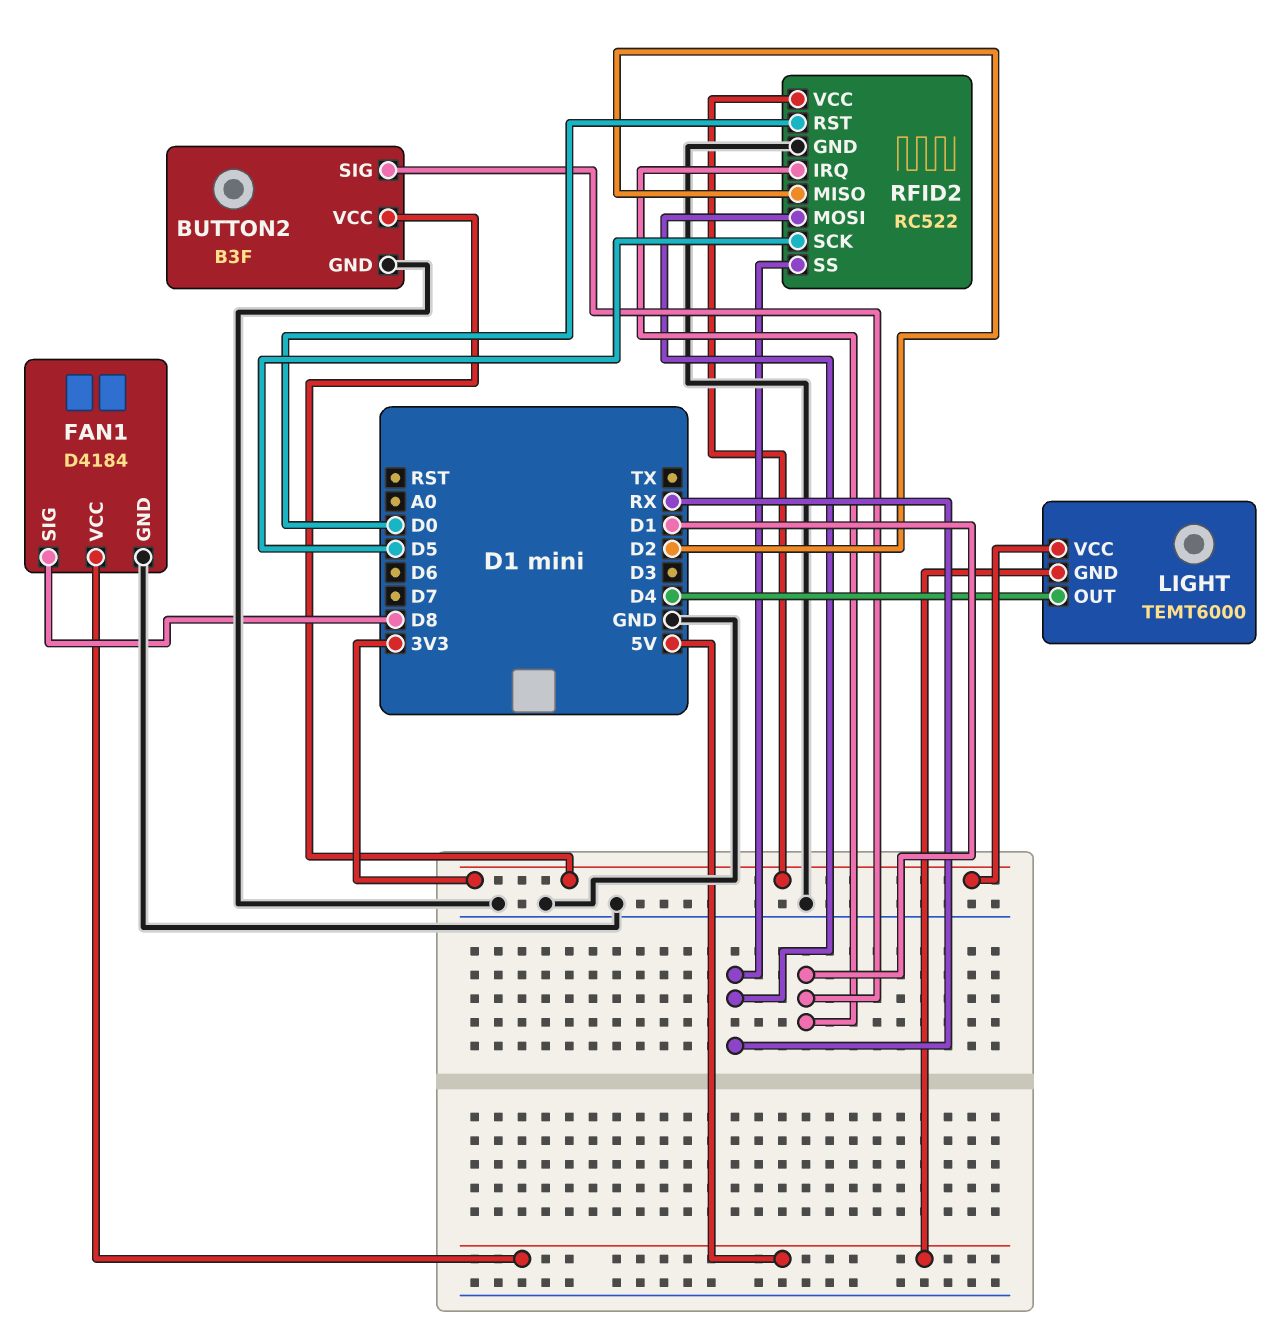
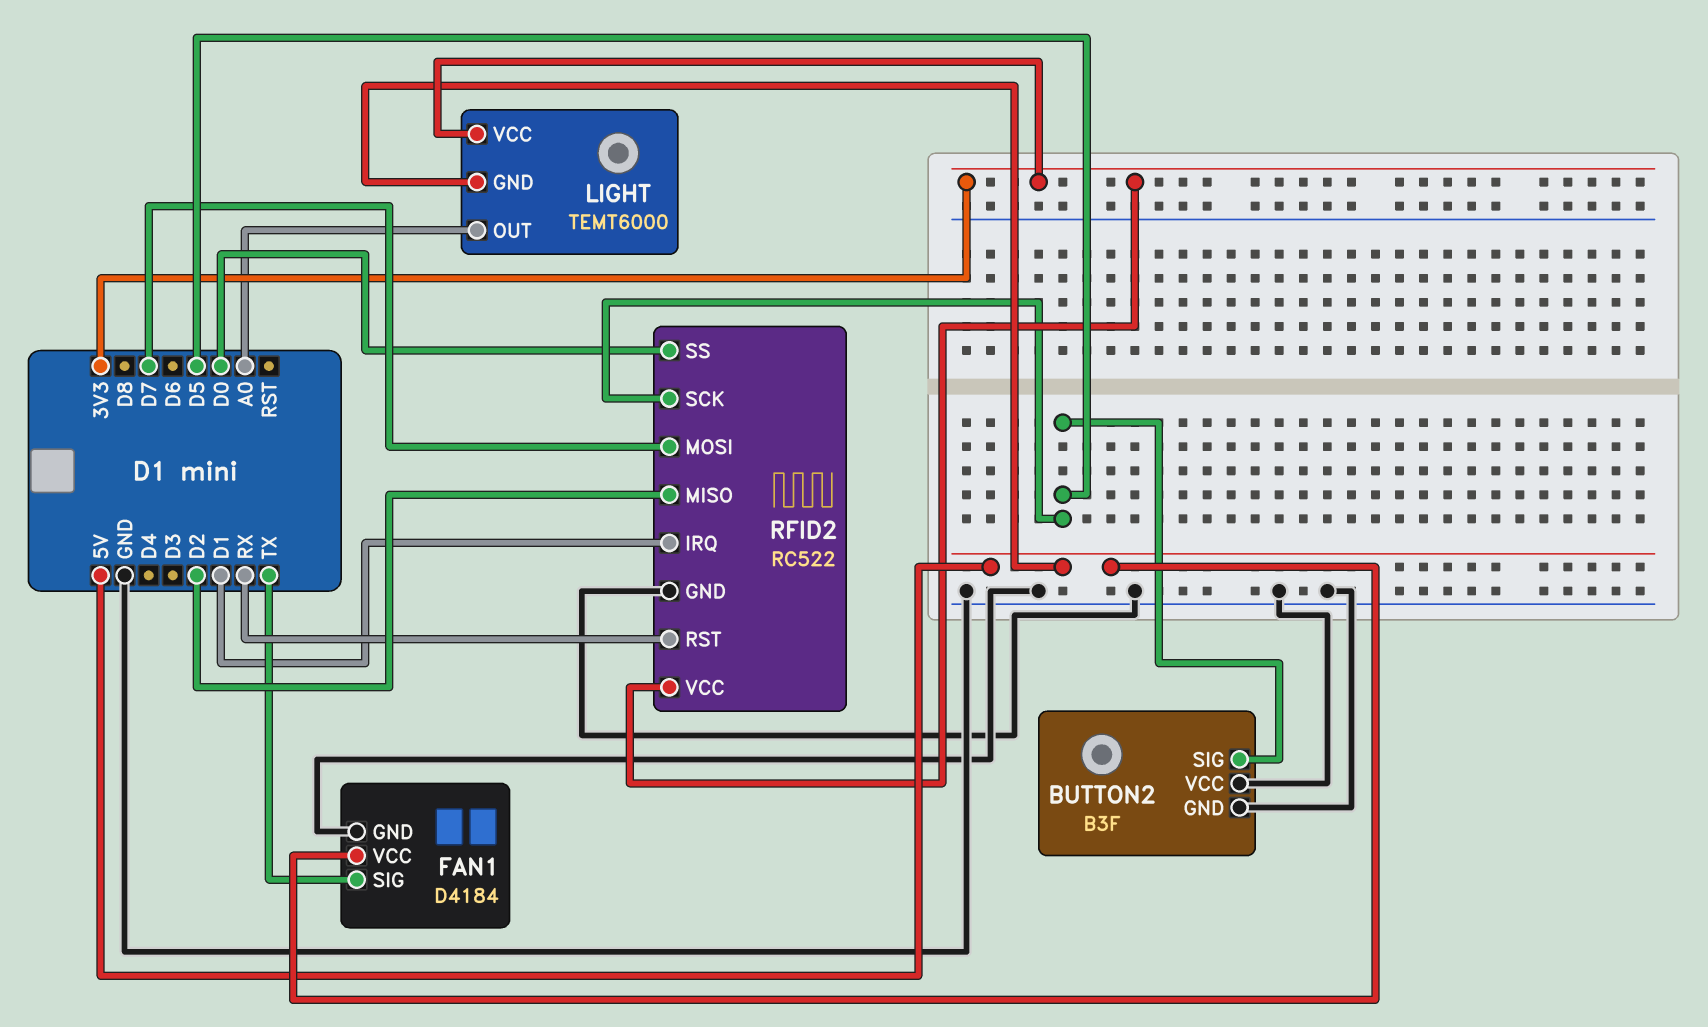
BUTTON2 pin SIG: D1 -> D5
BUTTON2 pin VCC: 3V3 -> GND
FAN1 pin SIG: D8 -> TX
LIGHT pin OUT: D4 -> A0
RFID2 pin MOSI: RX -> D7
RFID2 pin RST: D0 -> RX
RFID2 pin SS: RX -> D0

